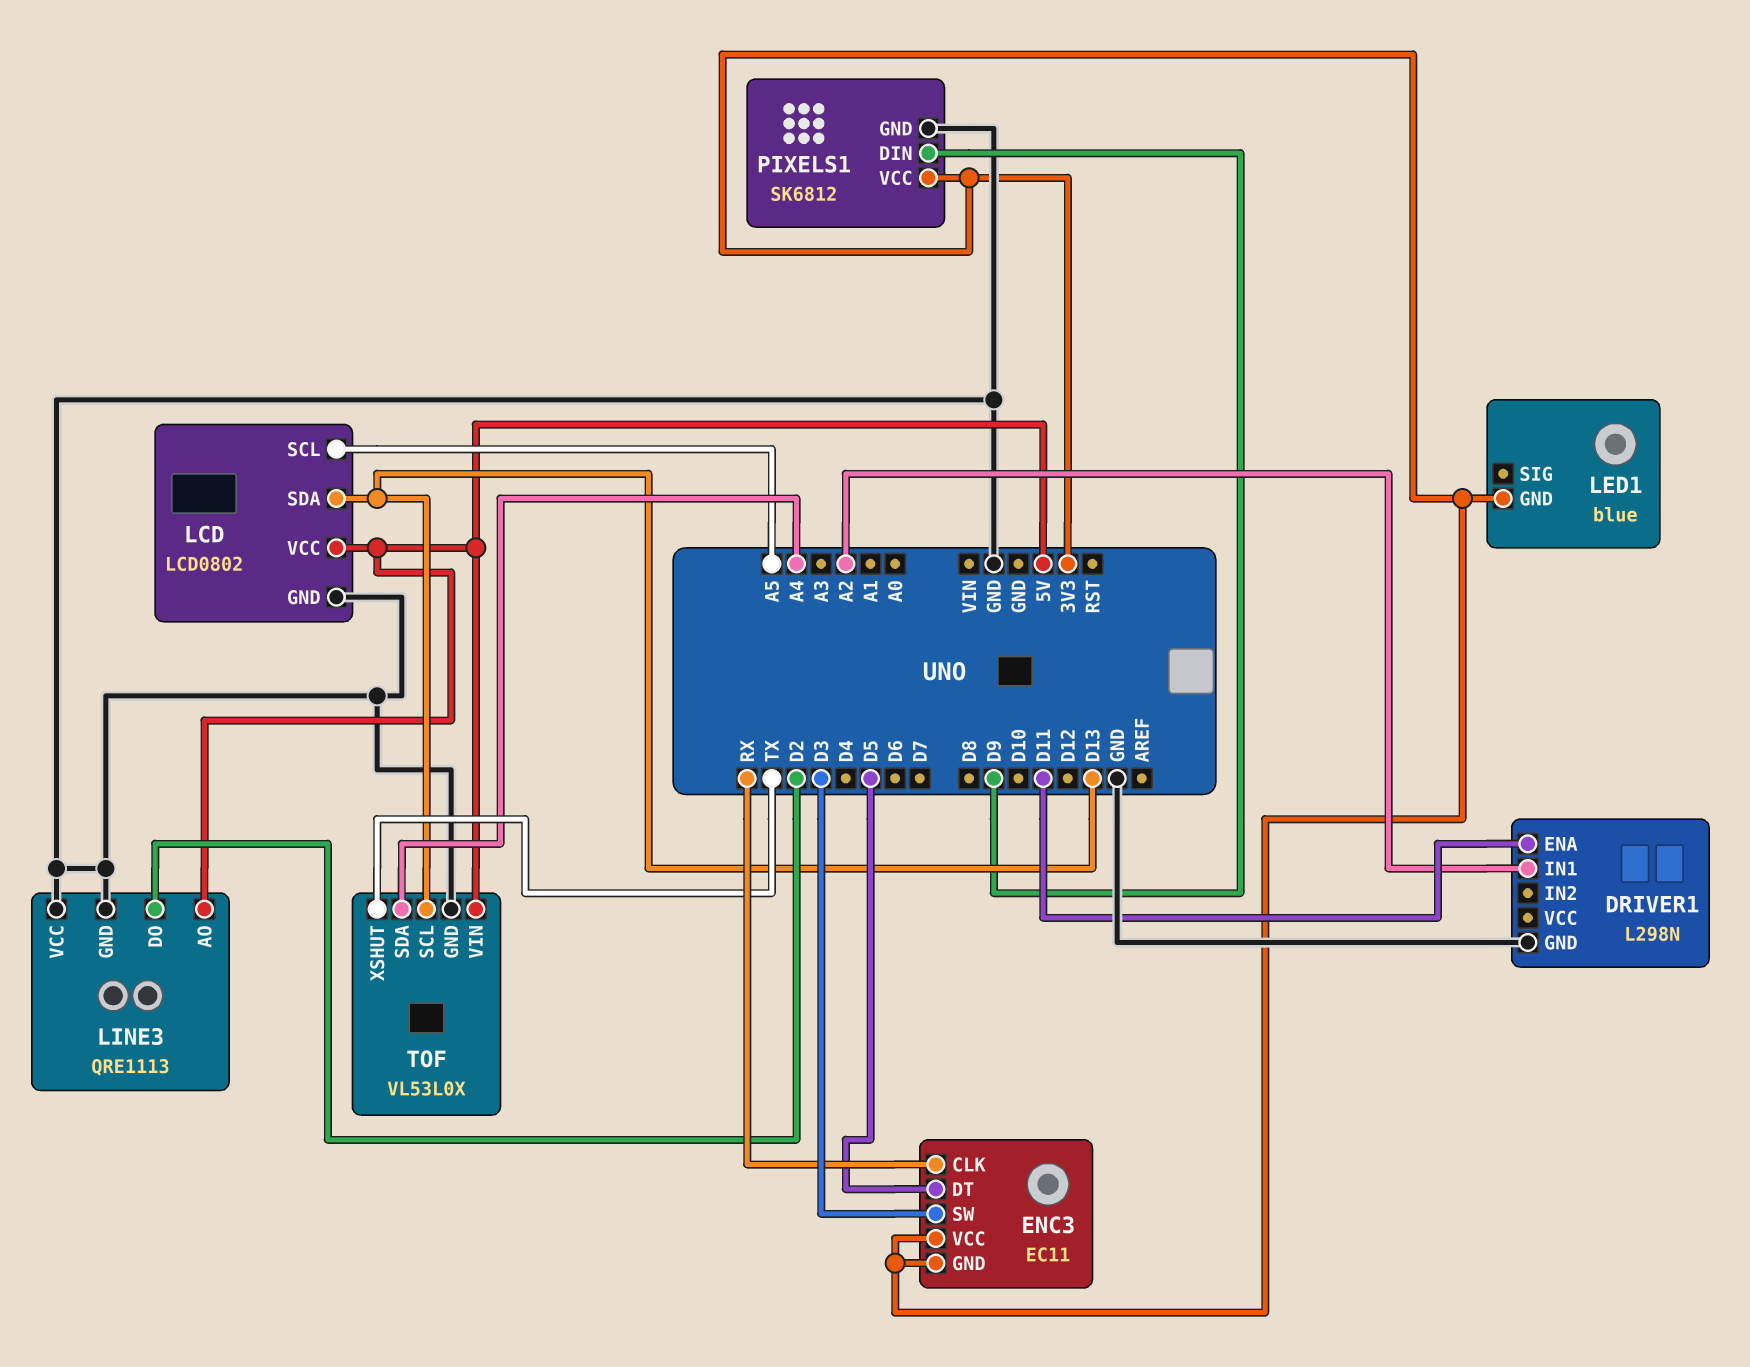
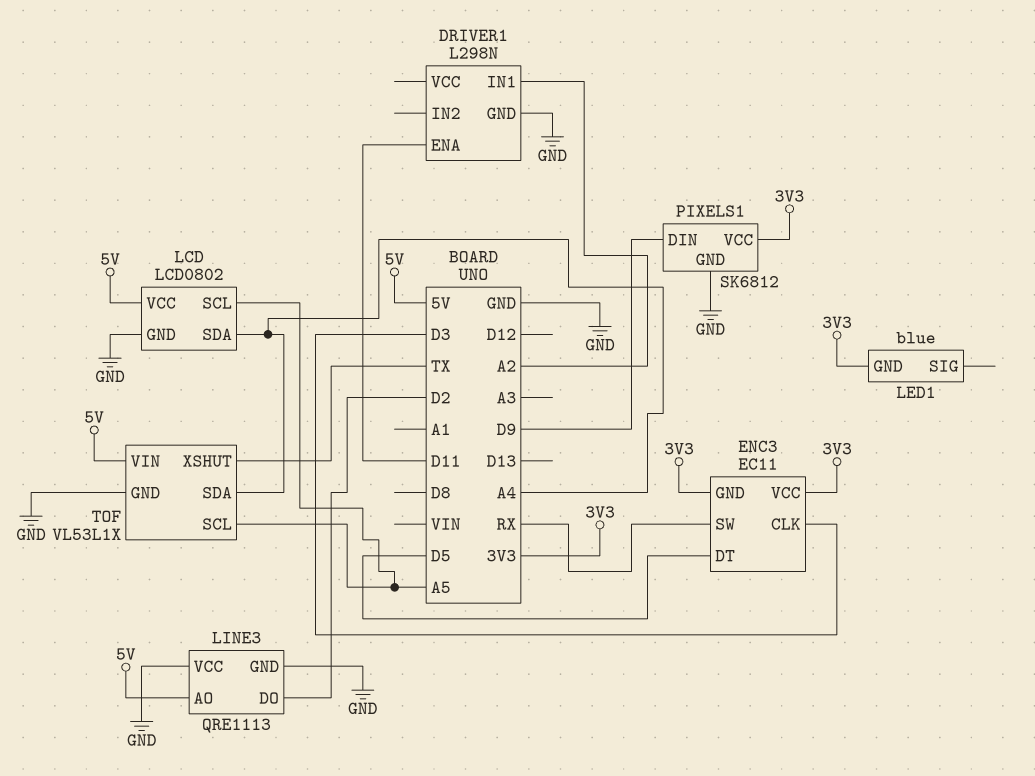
ENC3 pin CLK: RX -> D3
ENC3 pin SW: D3 -> RX
LCD pin SDA: D13 -> A4
TOF: VL53L0X -> VL53L1X
TOF pin SCL: D13 -> A5

